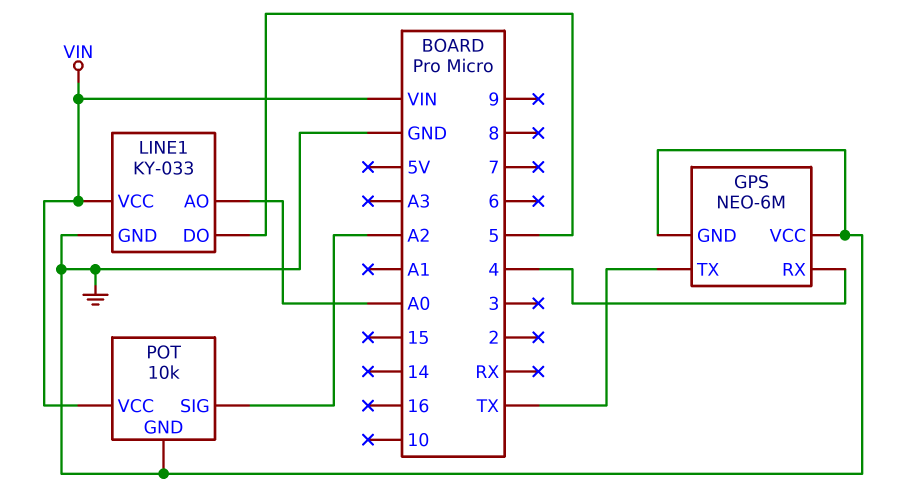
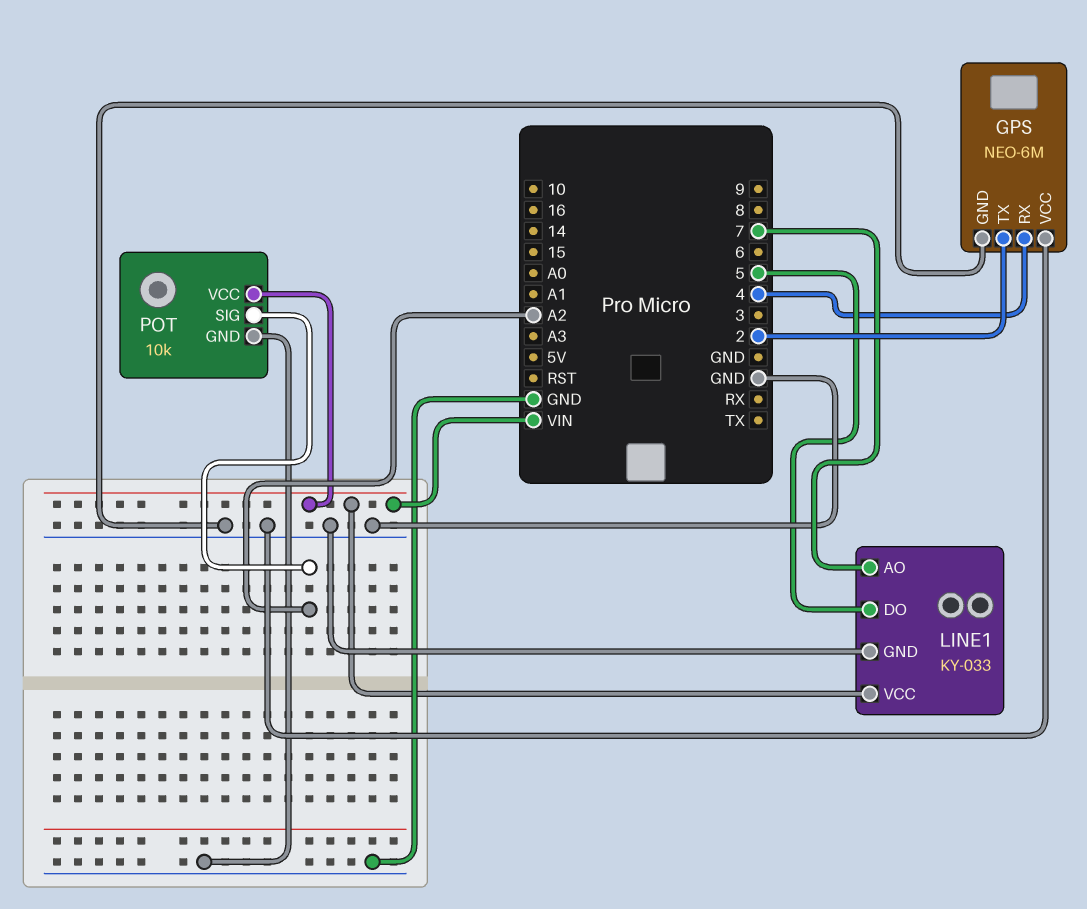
GPS pin TX: TX -> 2
LINE1 pin AO: A0 -> 7

